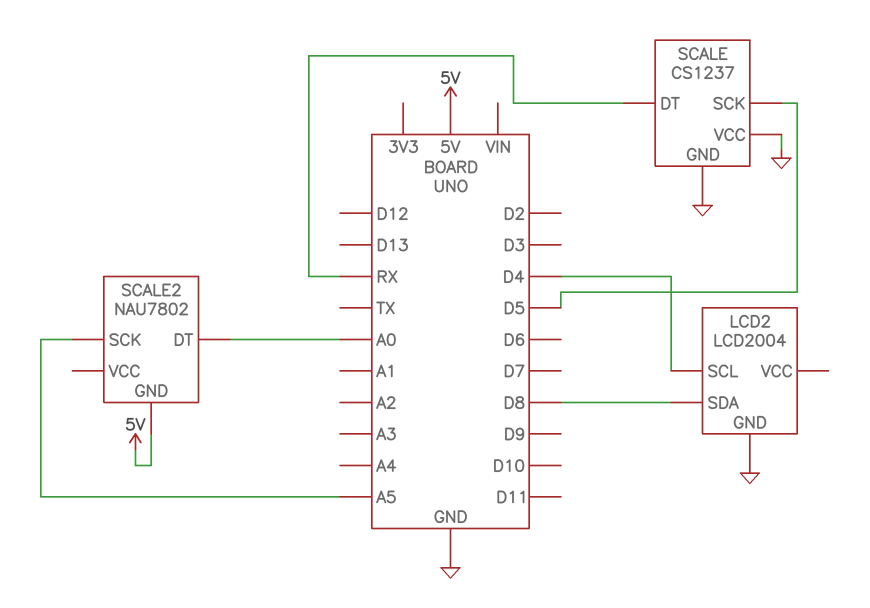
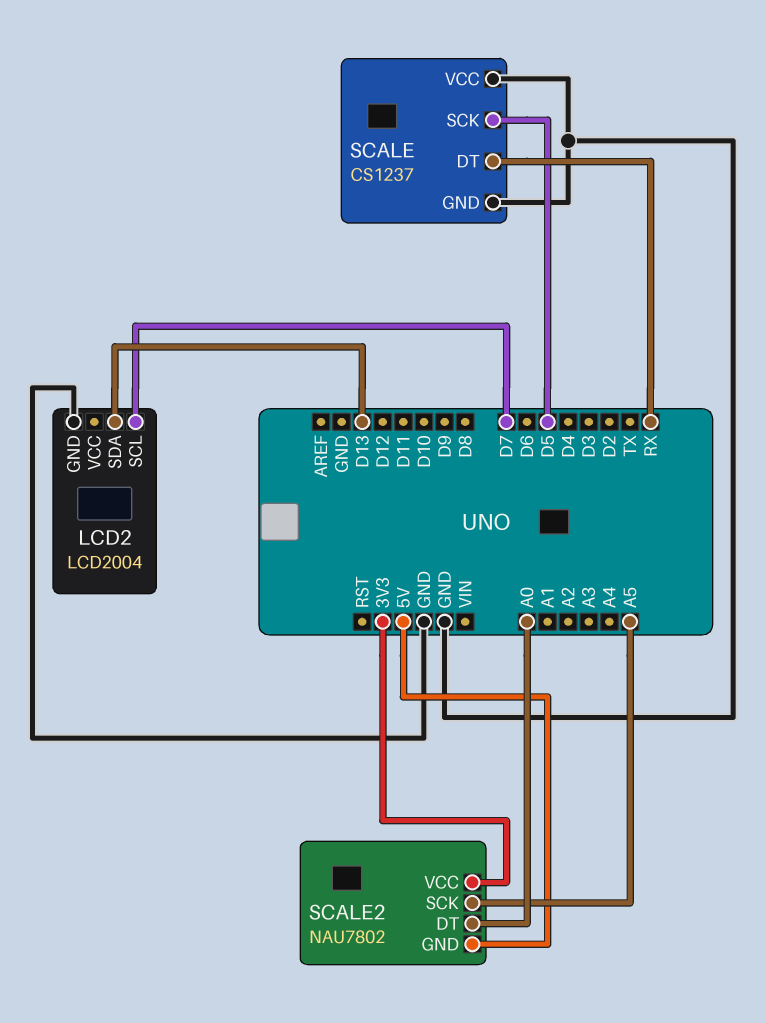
LCD2 pin SCL: D4 -> D7
LCD2 pin SDA: D8 -> D13
SCALE2 pin VCC: none -> 3V3

